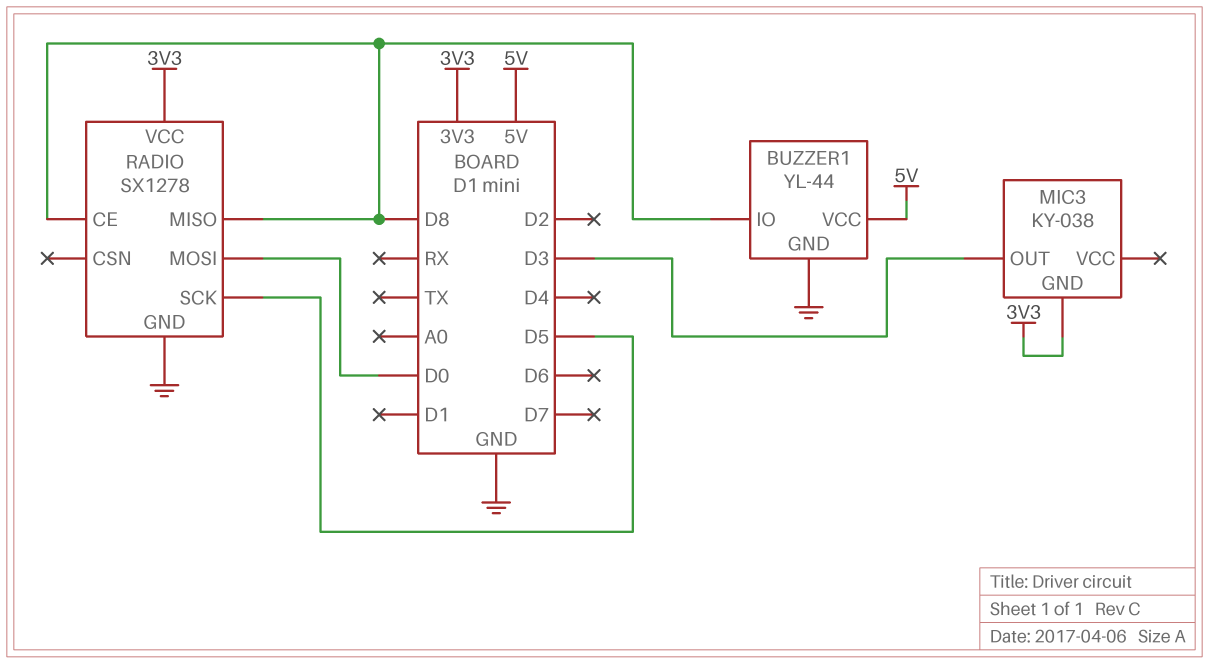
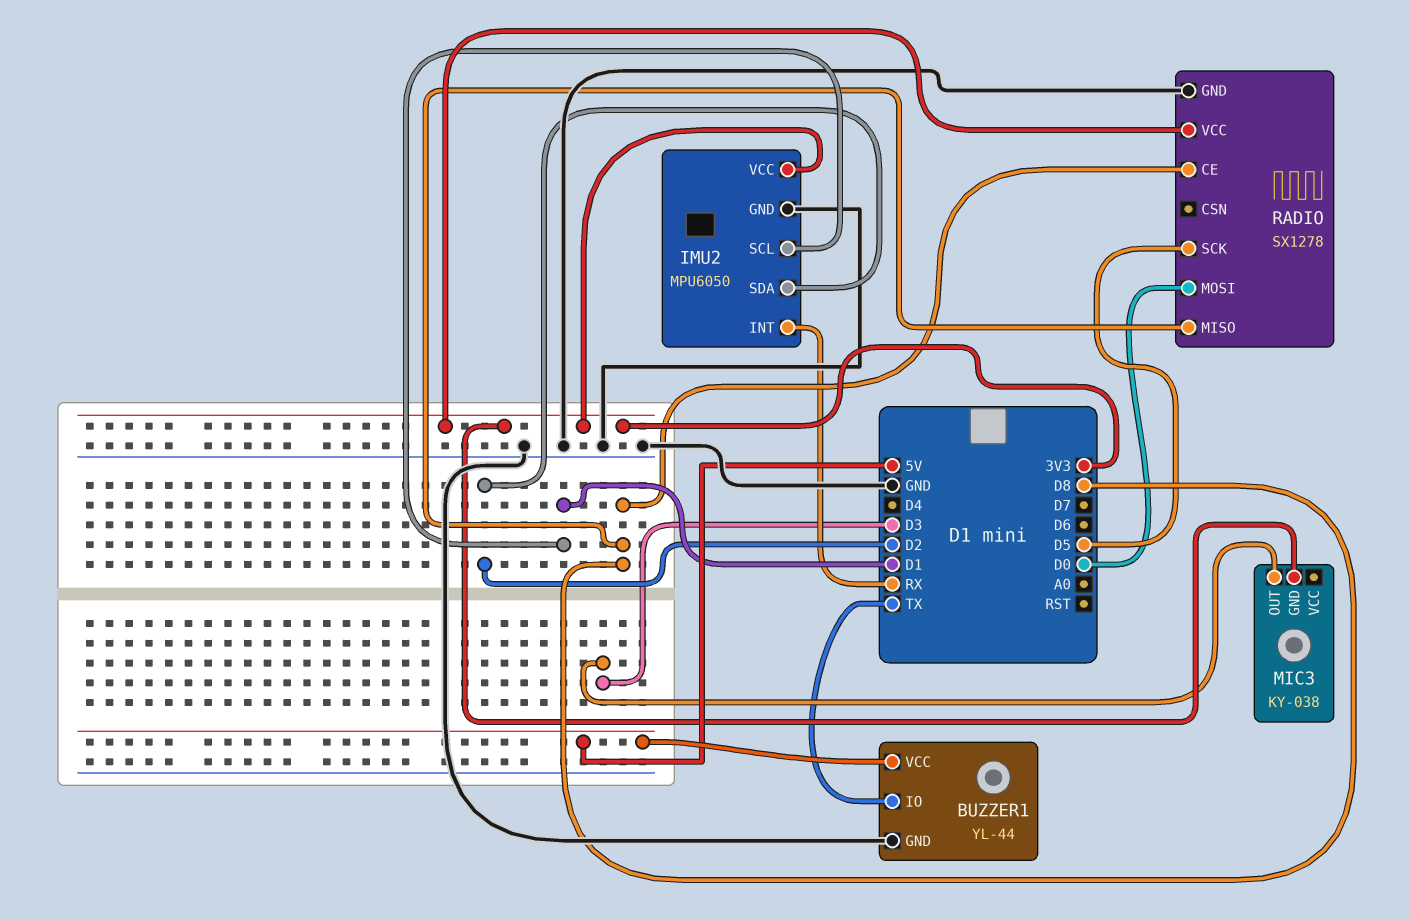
BUZZER1 pin IO: D8 -> TX
IMU2: none -> MPU6050
IMU2 pin GND: none -> GND
IMU2 pin INT: none -> RX
IMU2 pin SCL: none -> D1
IMU2 pin SDA: none -> D2
IMU2 pin VCC: none -> 3V3

